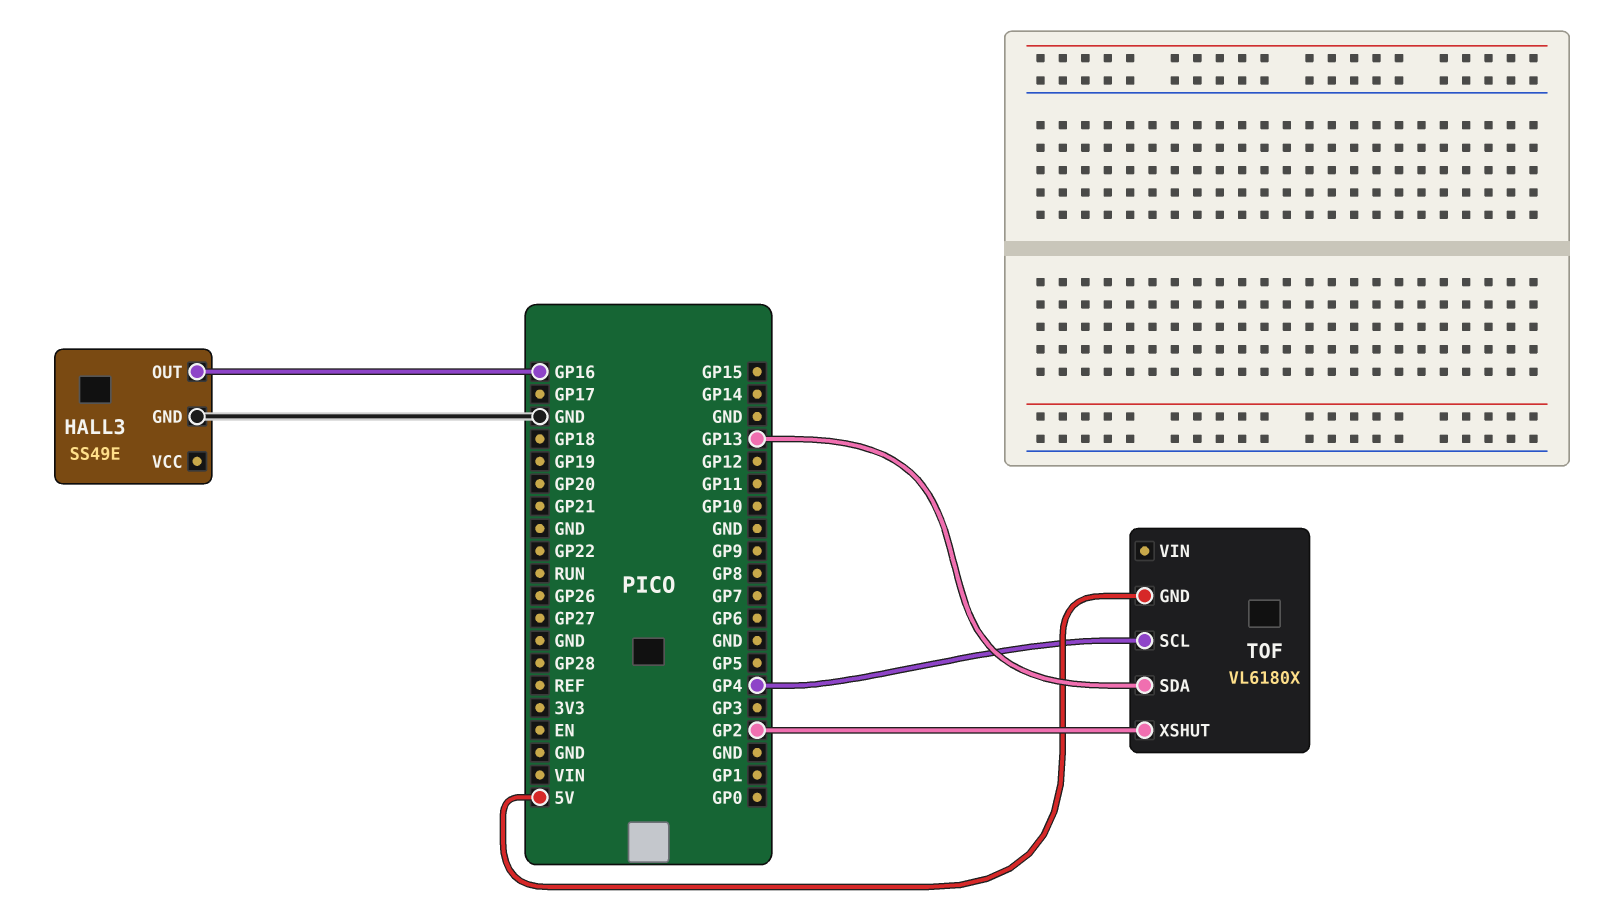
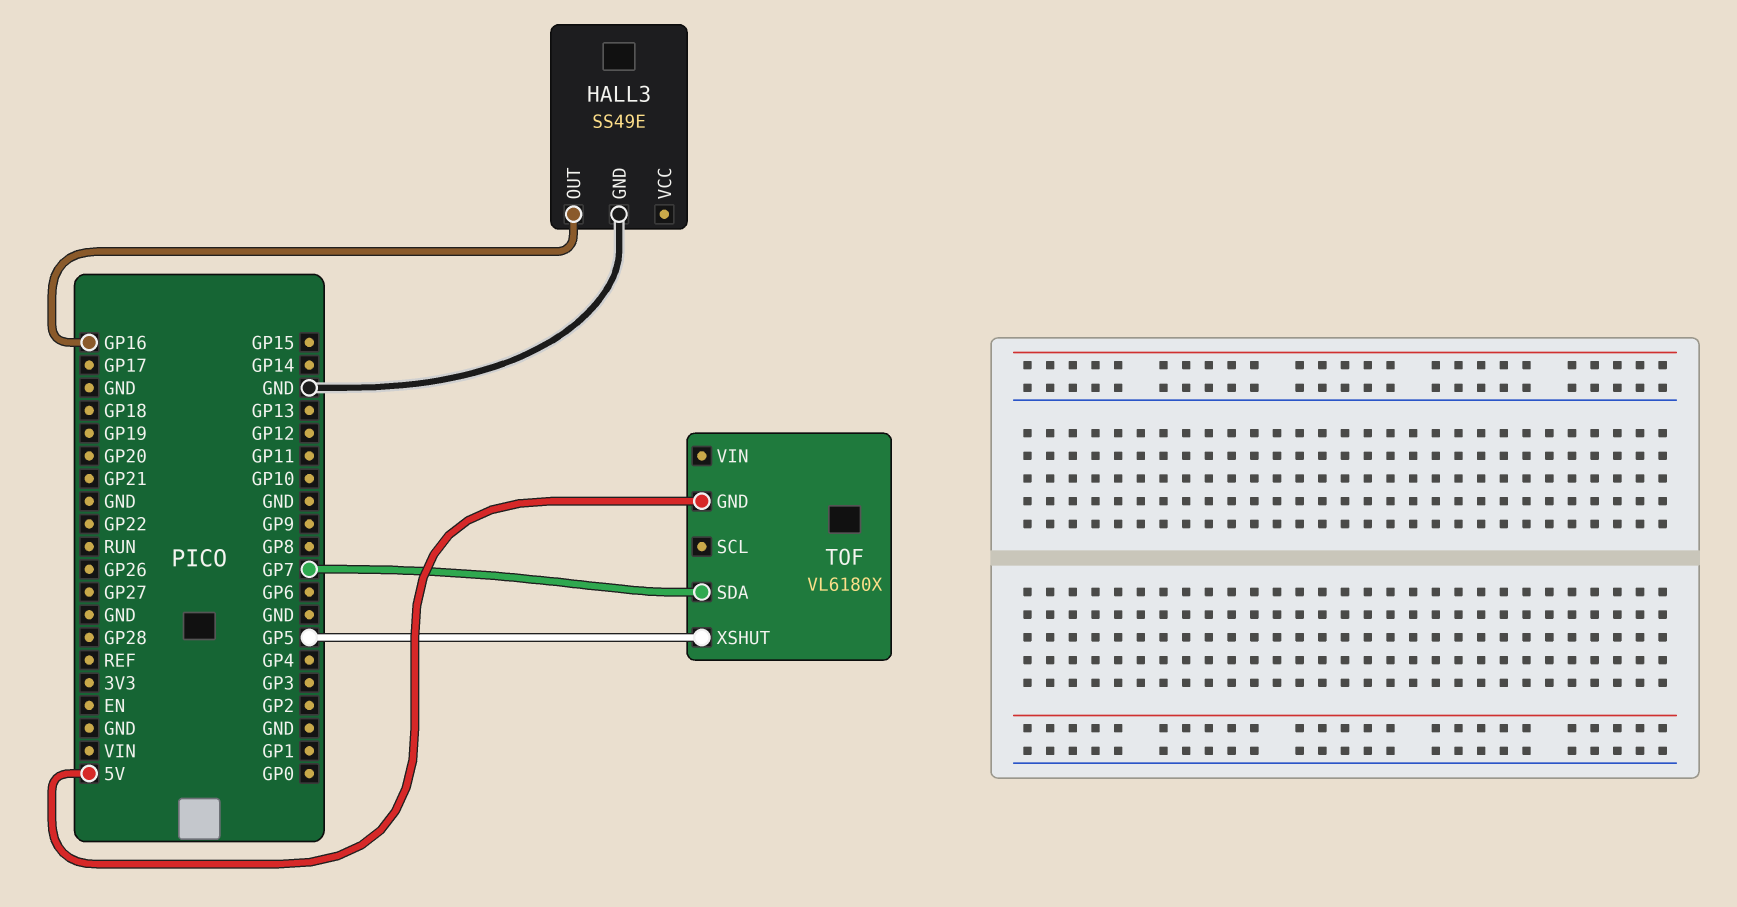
TOF pin SCL: GP4 -> none
TOF pin SDA: GP13 -> GP7
TOF pin XSHUT: GP2 -> GP5

